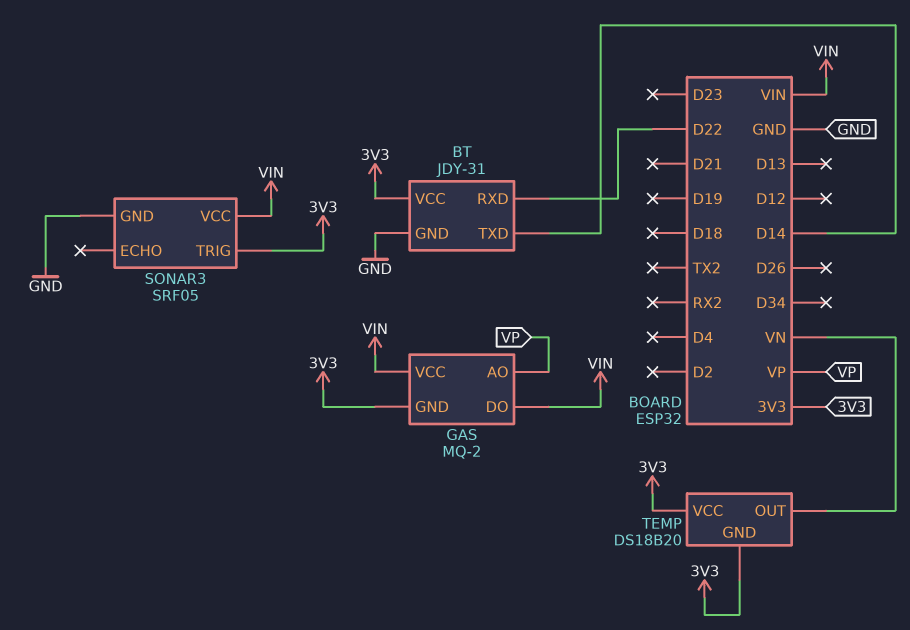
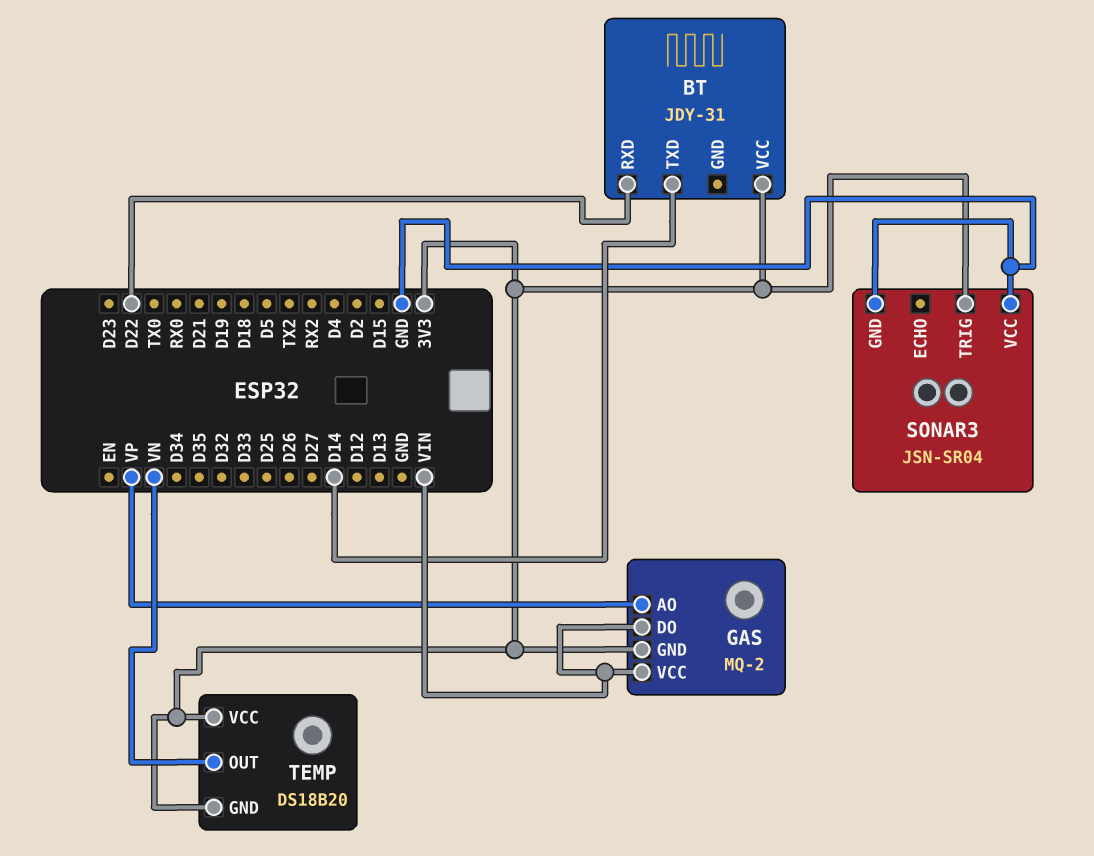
BT pin GND: GND -> none
SONAR3: SRF05 -> JSN-SR04
SONAR3 pin VCC: VIN -> GND

